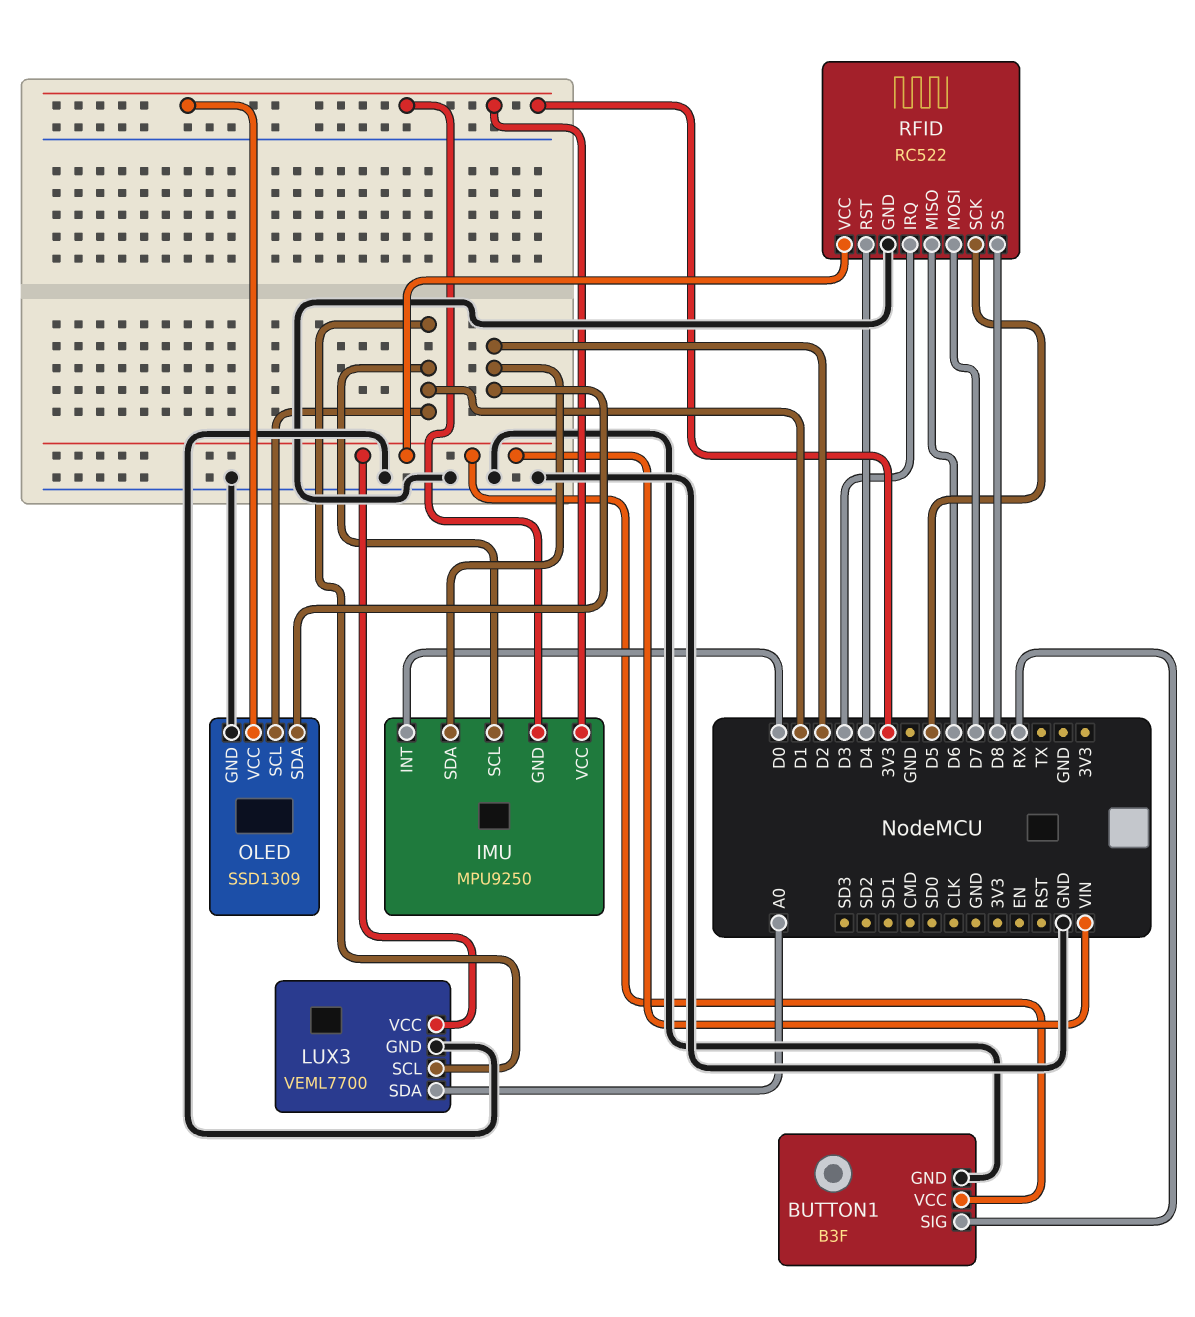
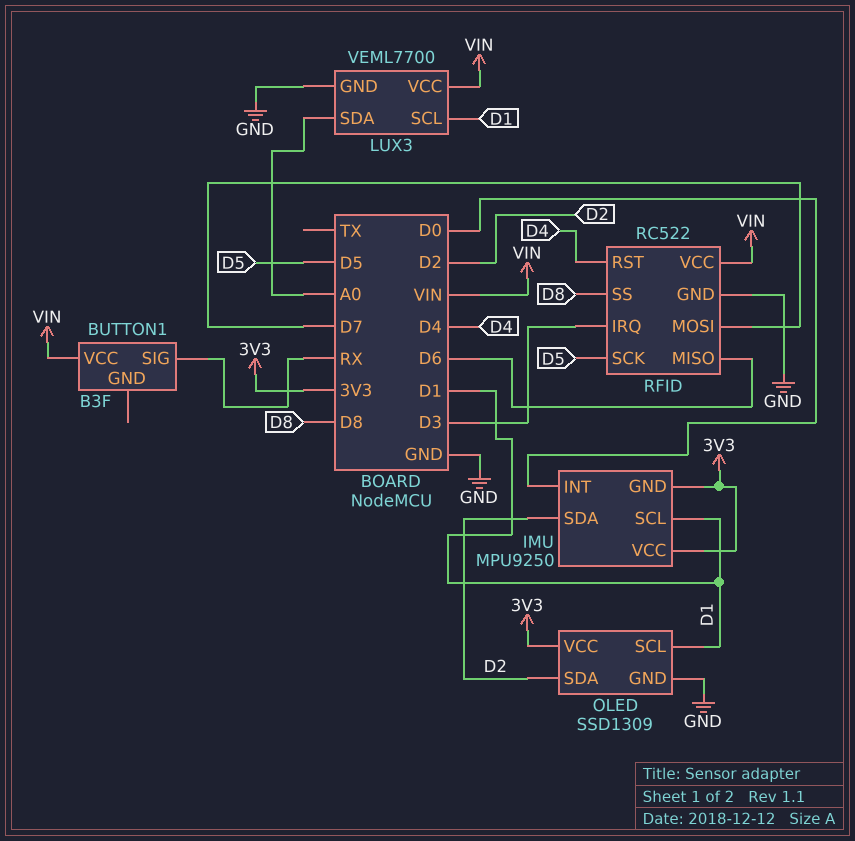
BUTTON1 pin GND: GND -> none

